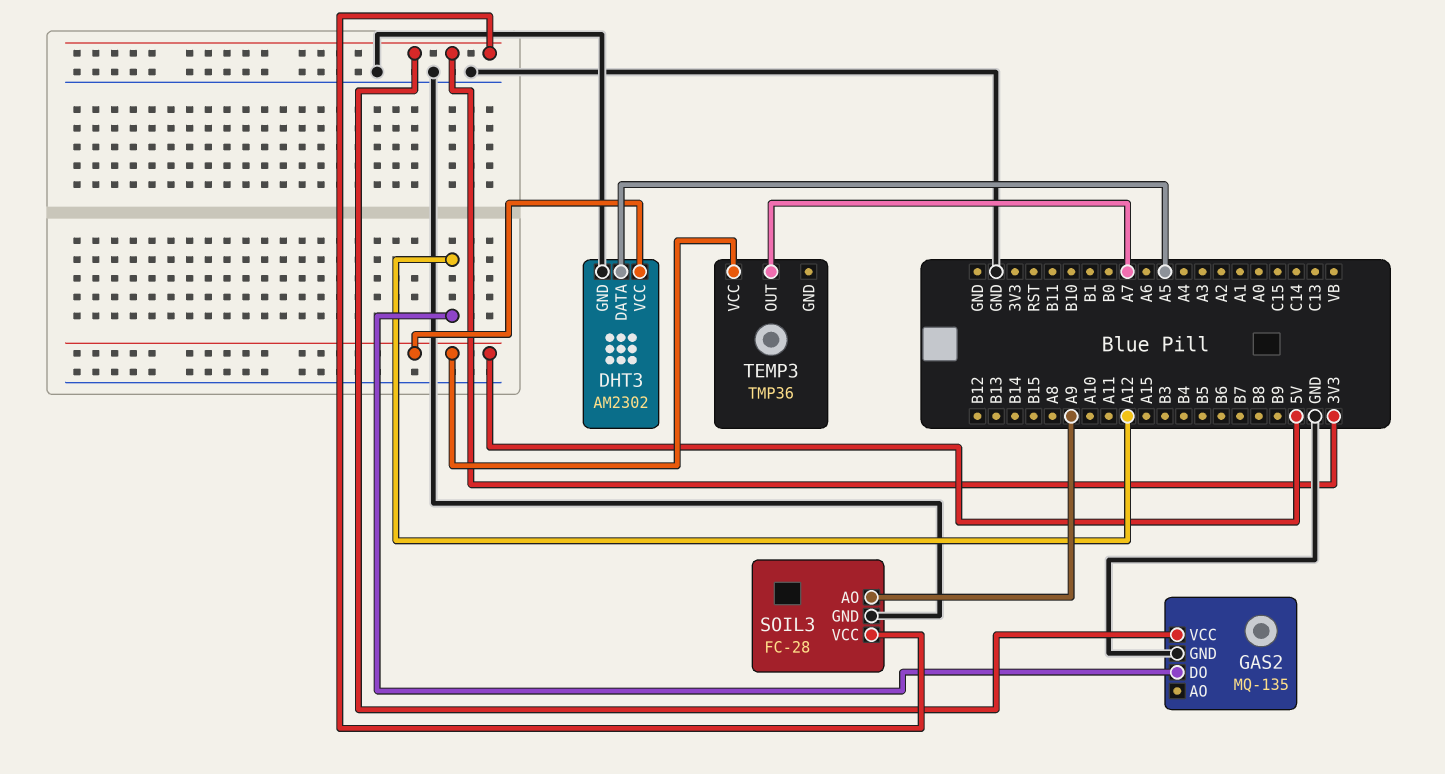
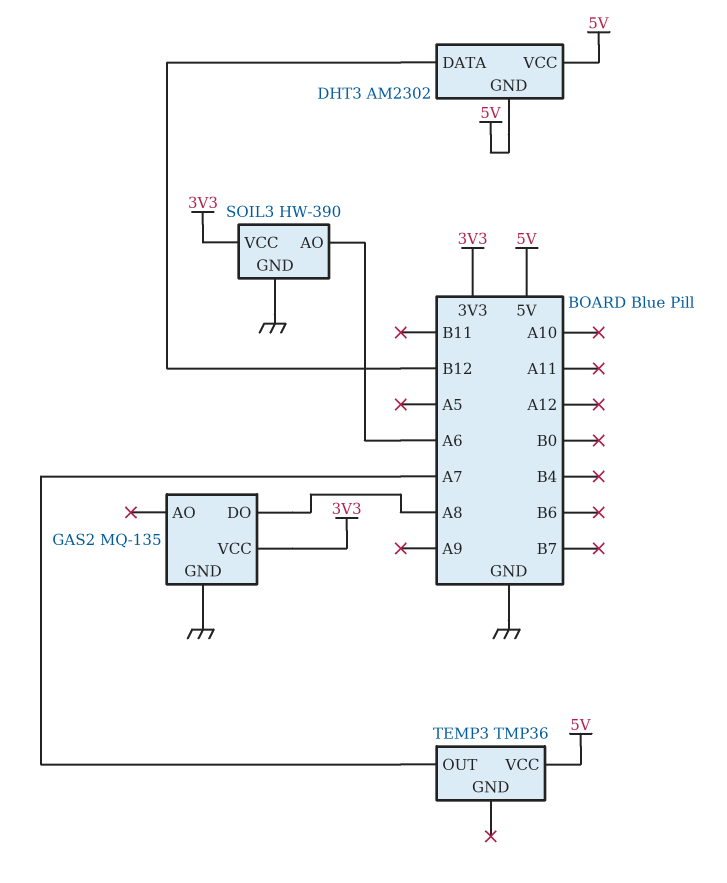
DHT3 pin DATA: A5 -> B12
DHT3 pin GND: GND -> 5V
GAS2 pin DO: A12 -> A8
SOIL3: FC-28 -> HW-390
SOIL3 pin AO: A9 -> A6

